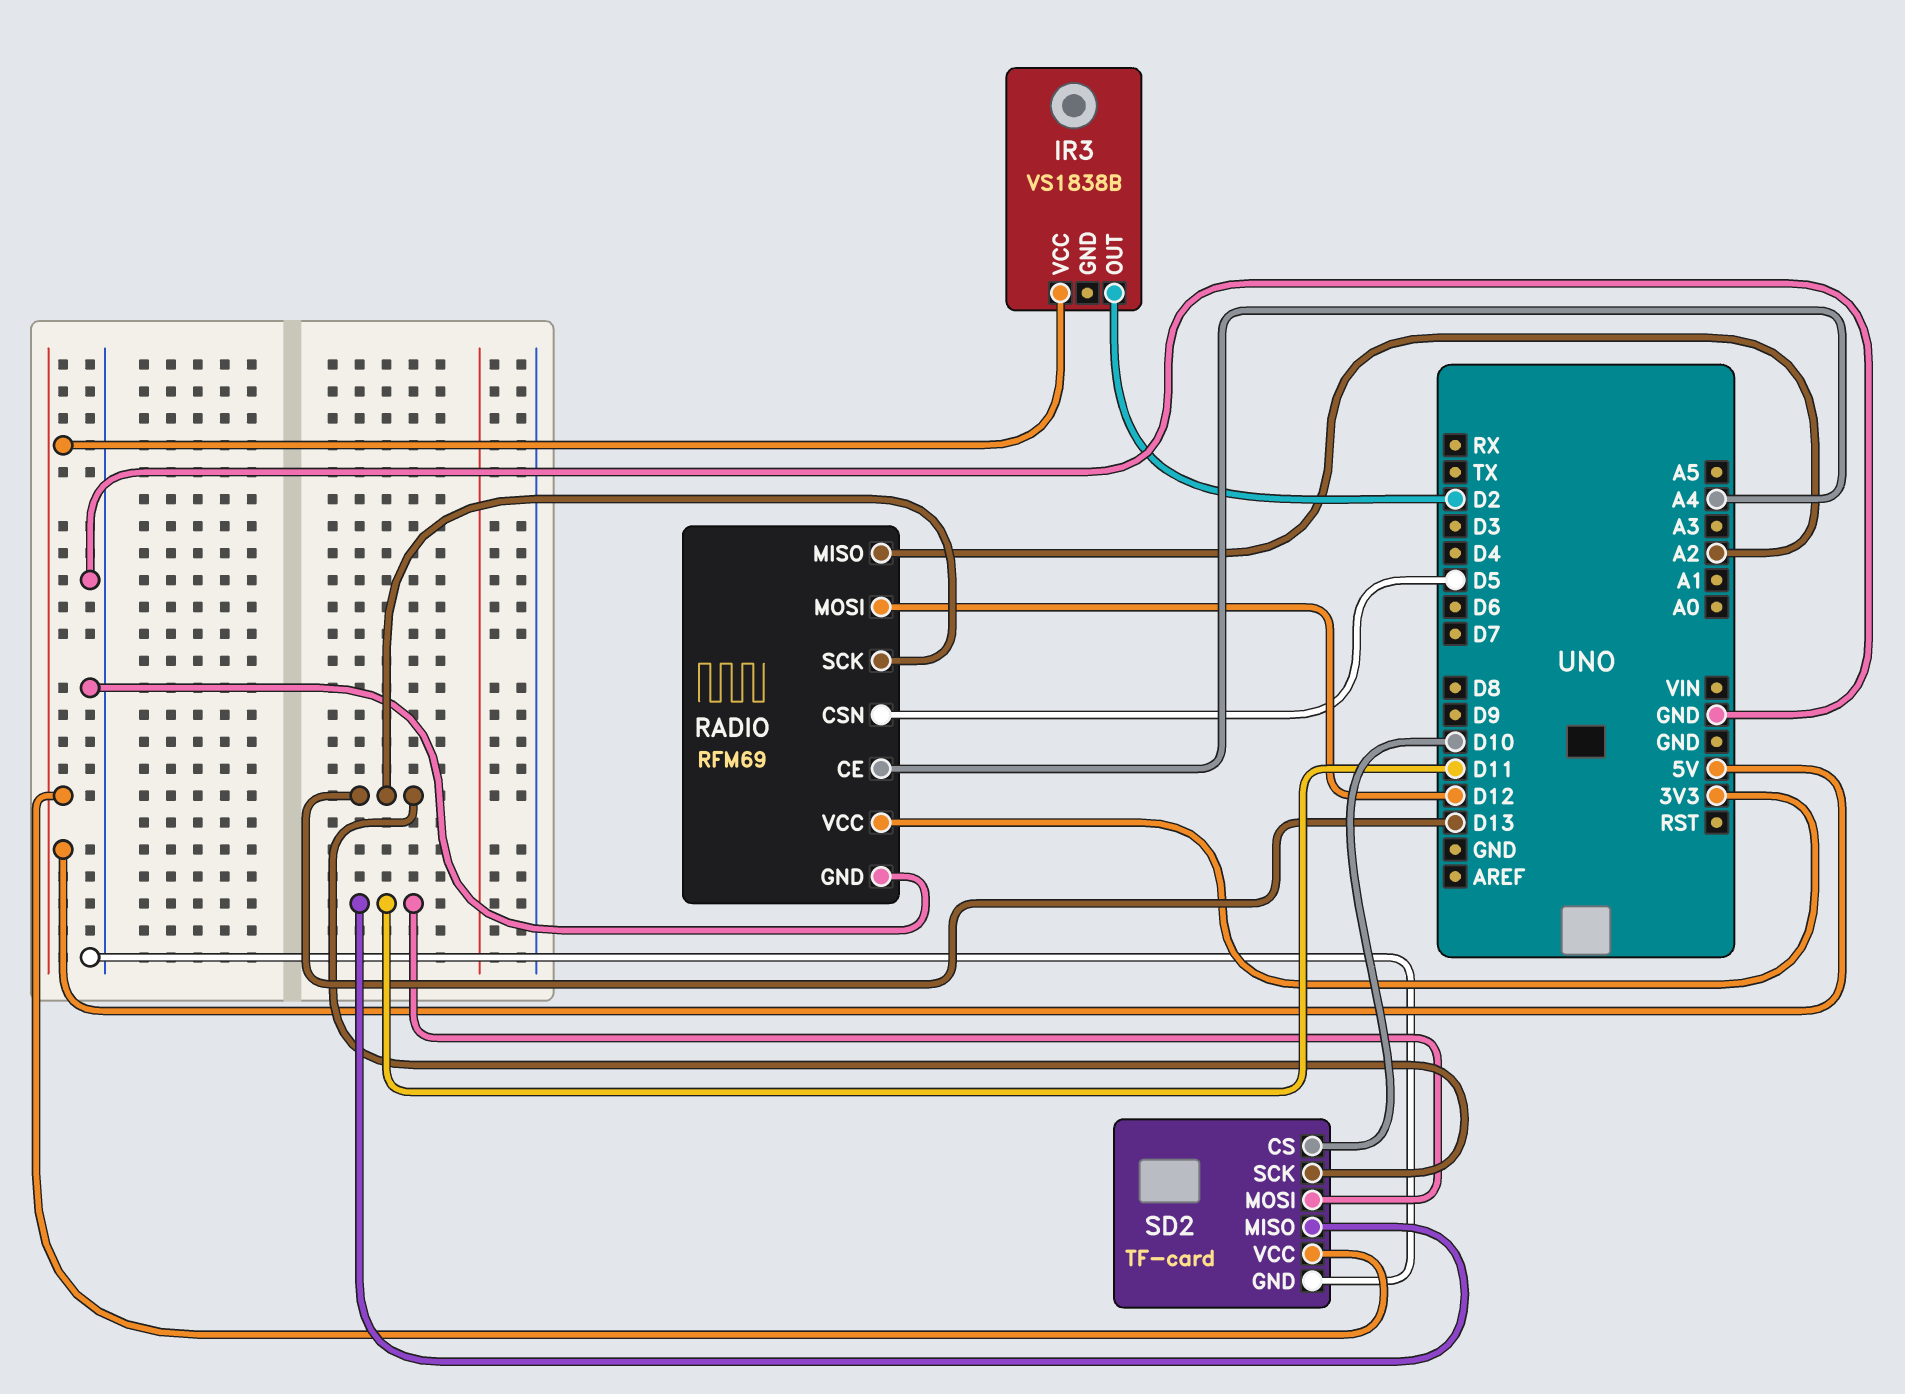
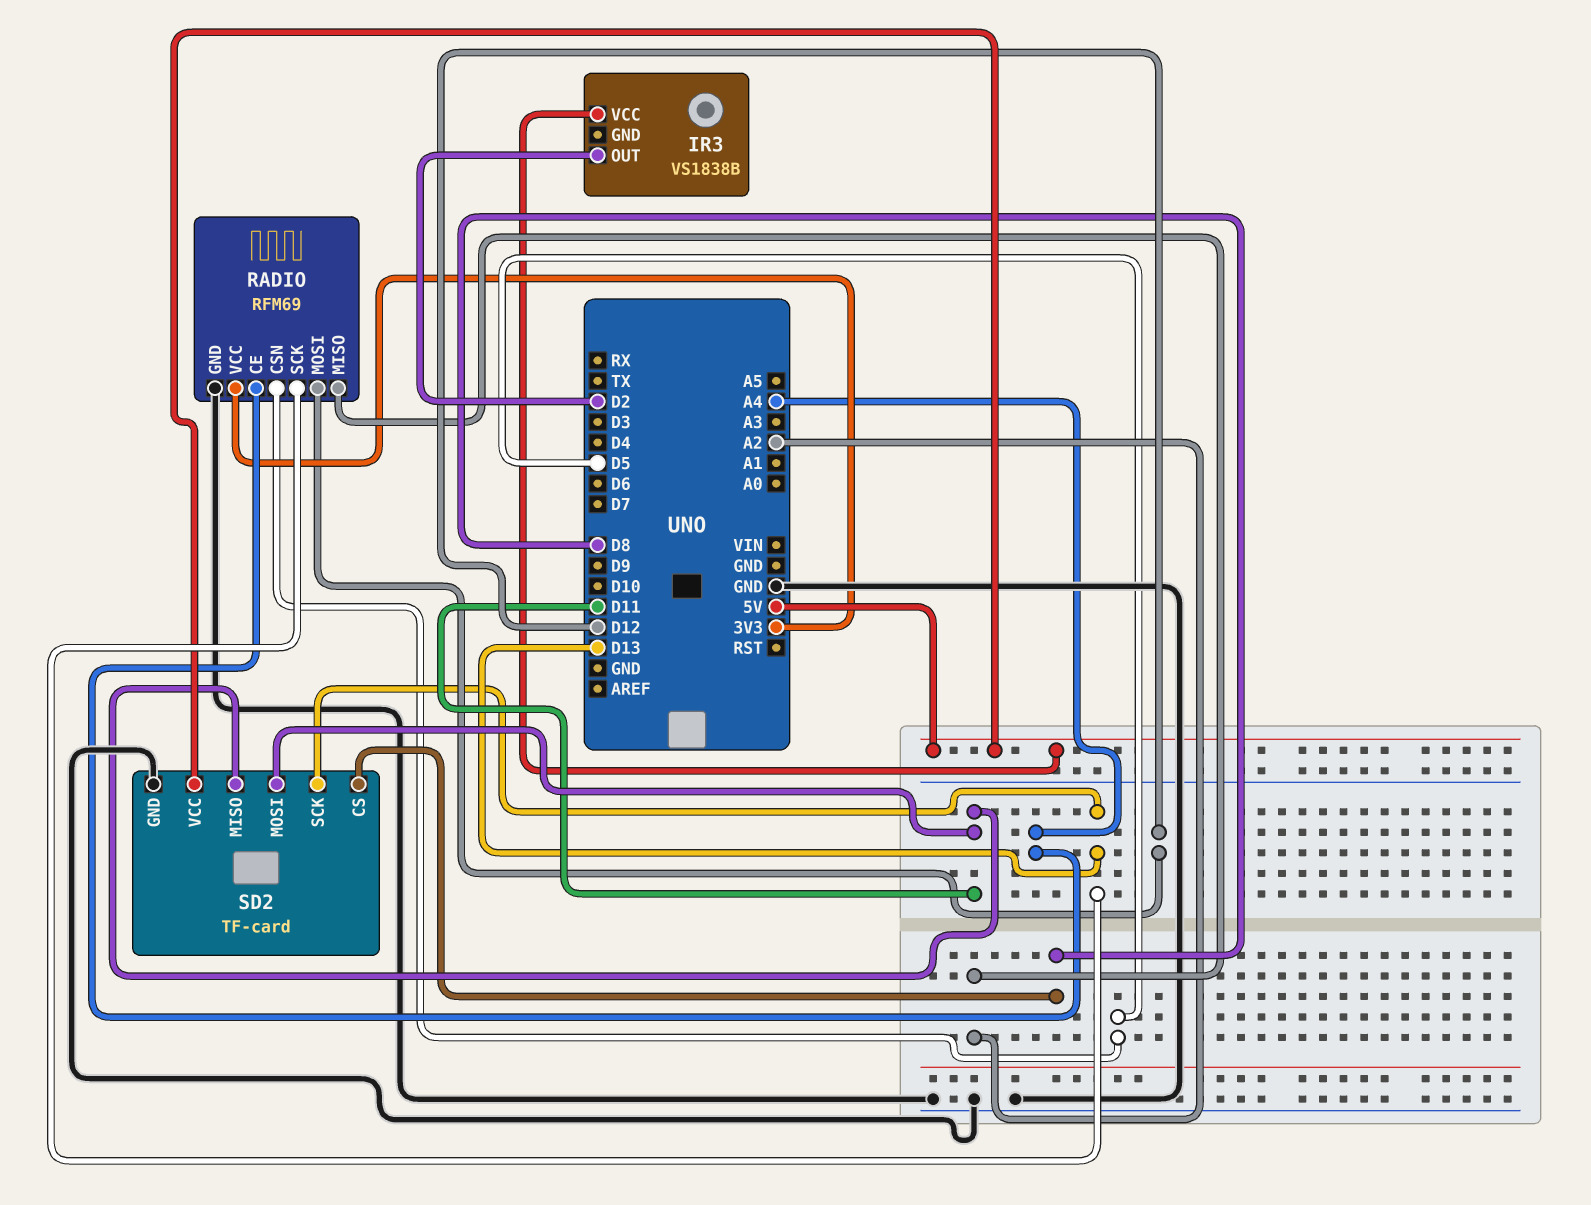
SD2 pin CS: D10 -> D8

